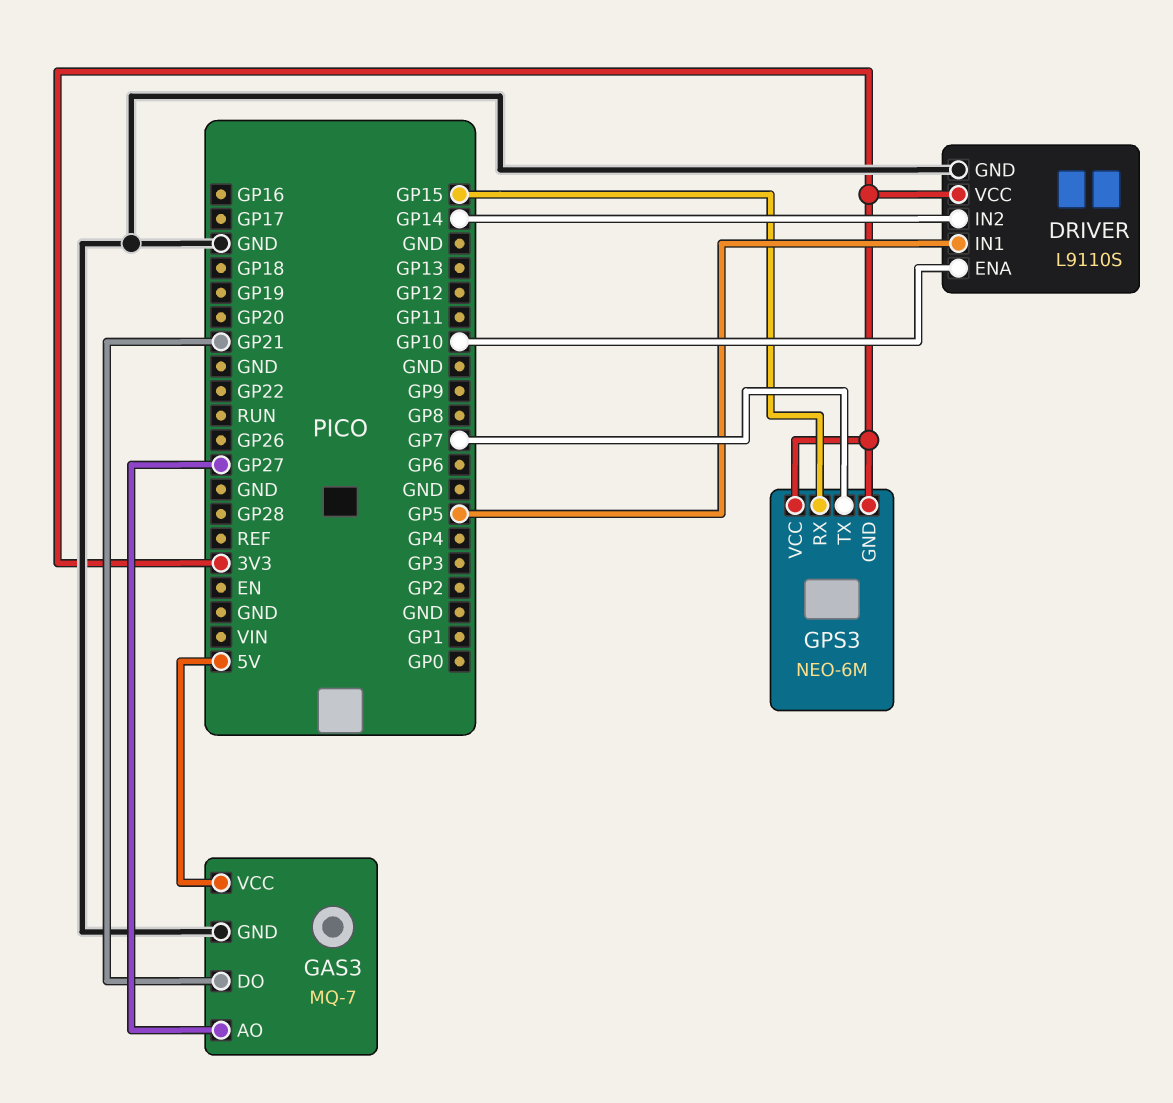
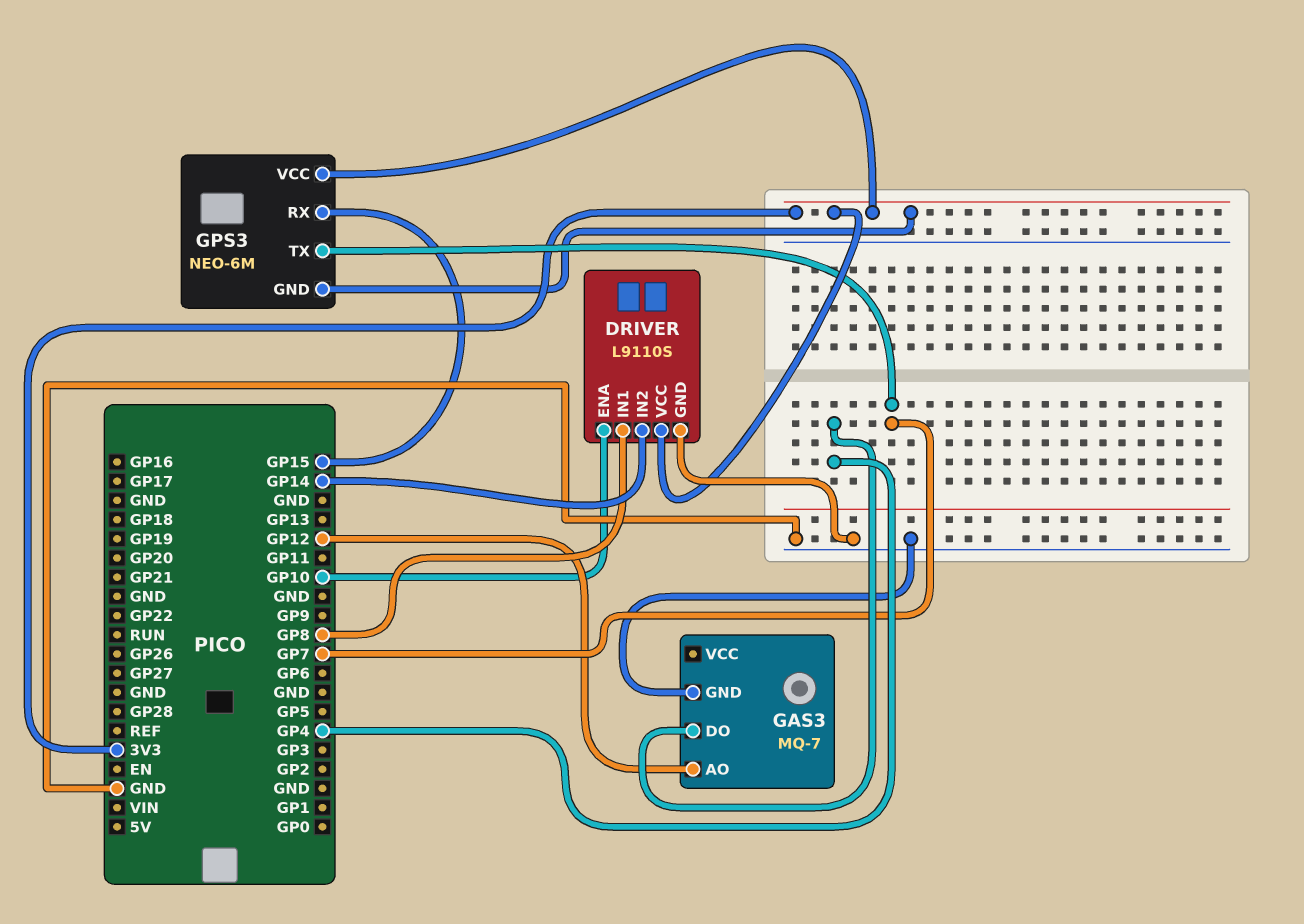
DRIVER pin IN1: GP5 -> GP8
GAS3 pin AO: GP27 -> GP12
GAS3 pin DO: GP21 -> GP4
GAS3 pin VCC: 5V -> none

